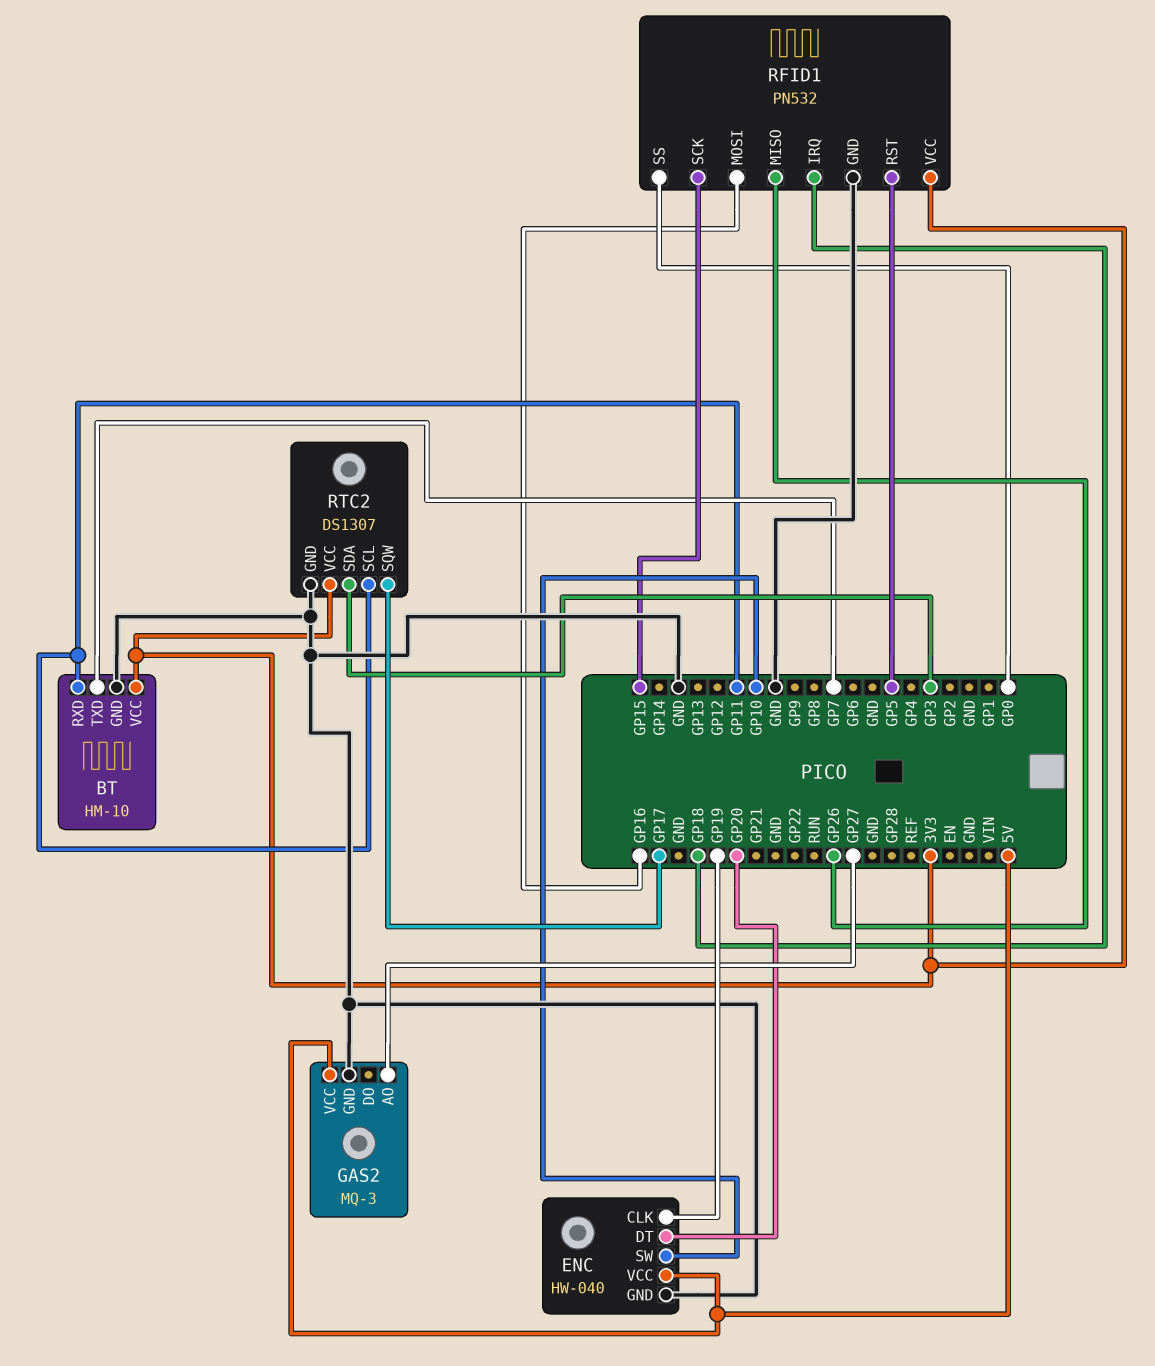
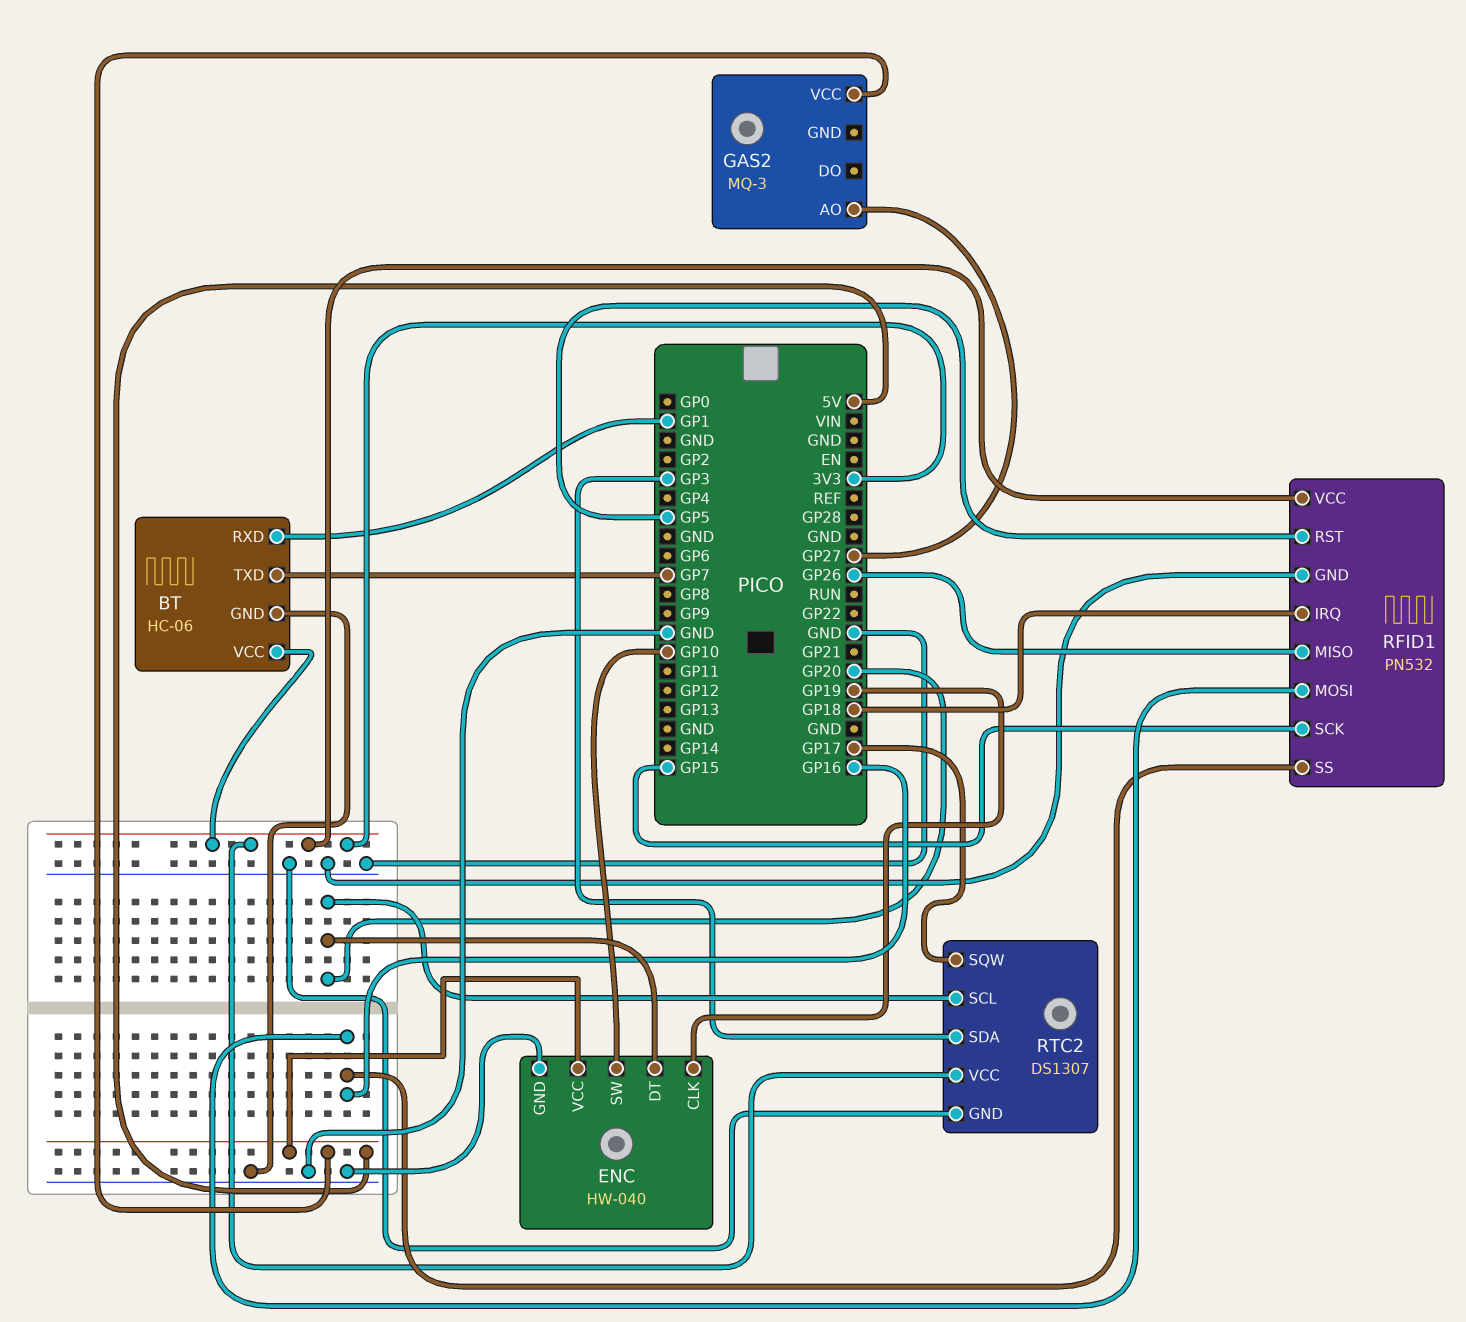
BT: HM-10 -> HC-06
BT pin RXD: GP11 -> GP1
GAS2 pin GND: GND -> none
RFID1 pin SS: GP0 -> GP16
RTC2 pin SCL: GP11 -> GP20

